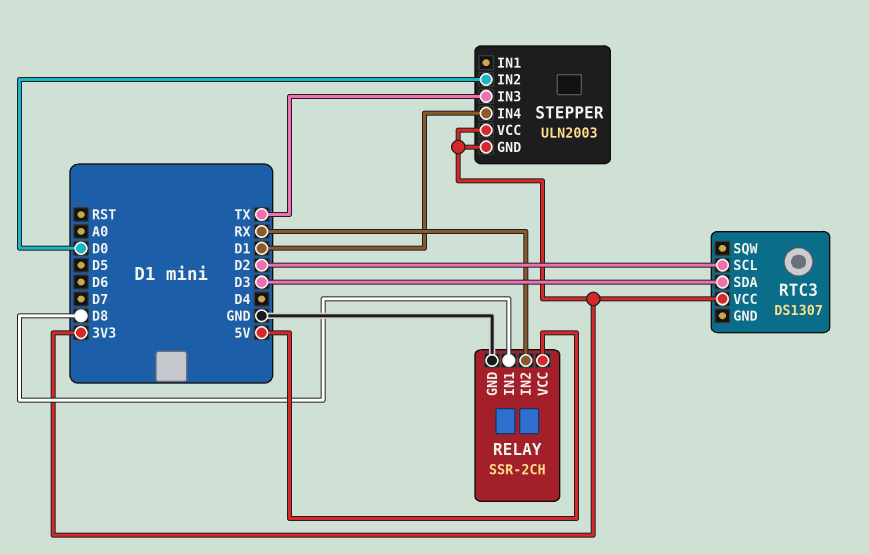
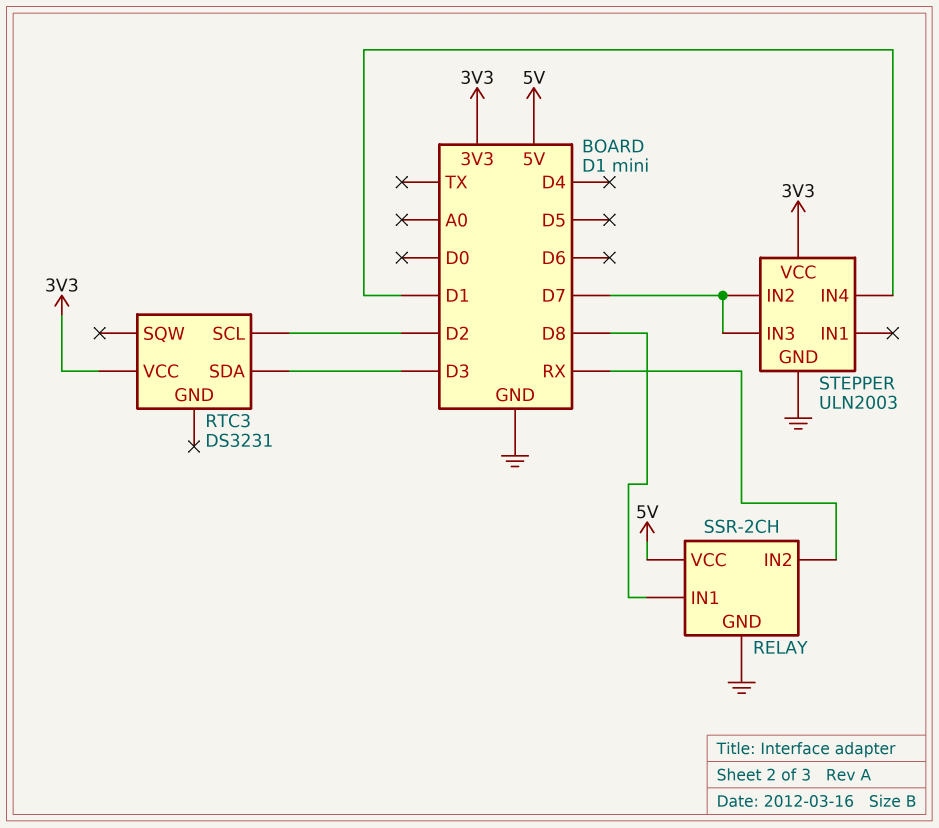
RTC3: DS1307 -> DS3231
STEPPER pin GND: 3V3 -> GND
STEPPER pin IN2: D0 -> D7
STEPPER pin IN3: TX -> D7

